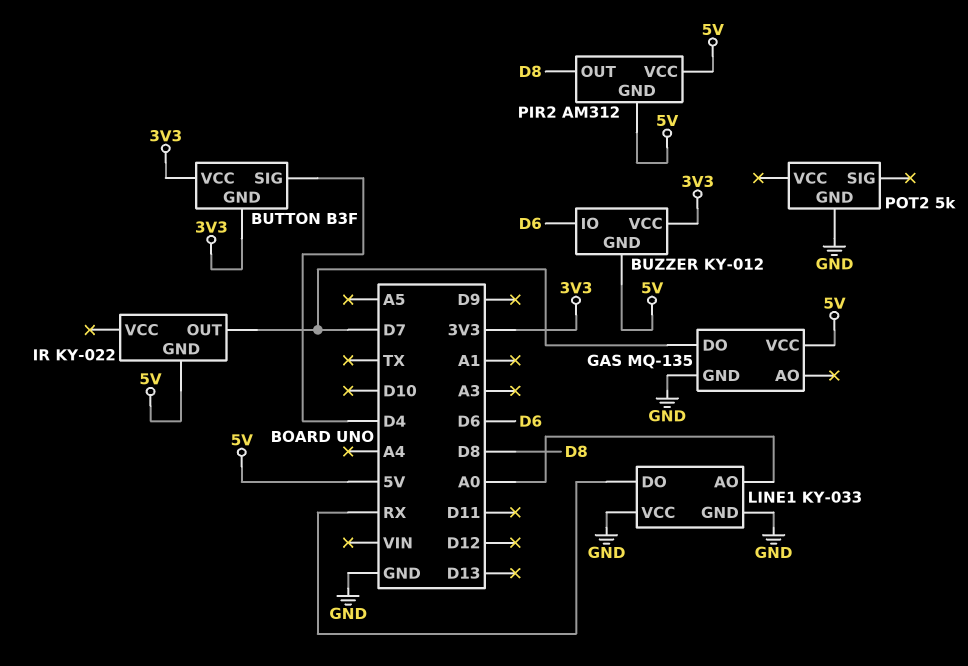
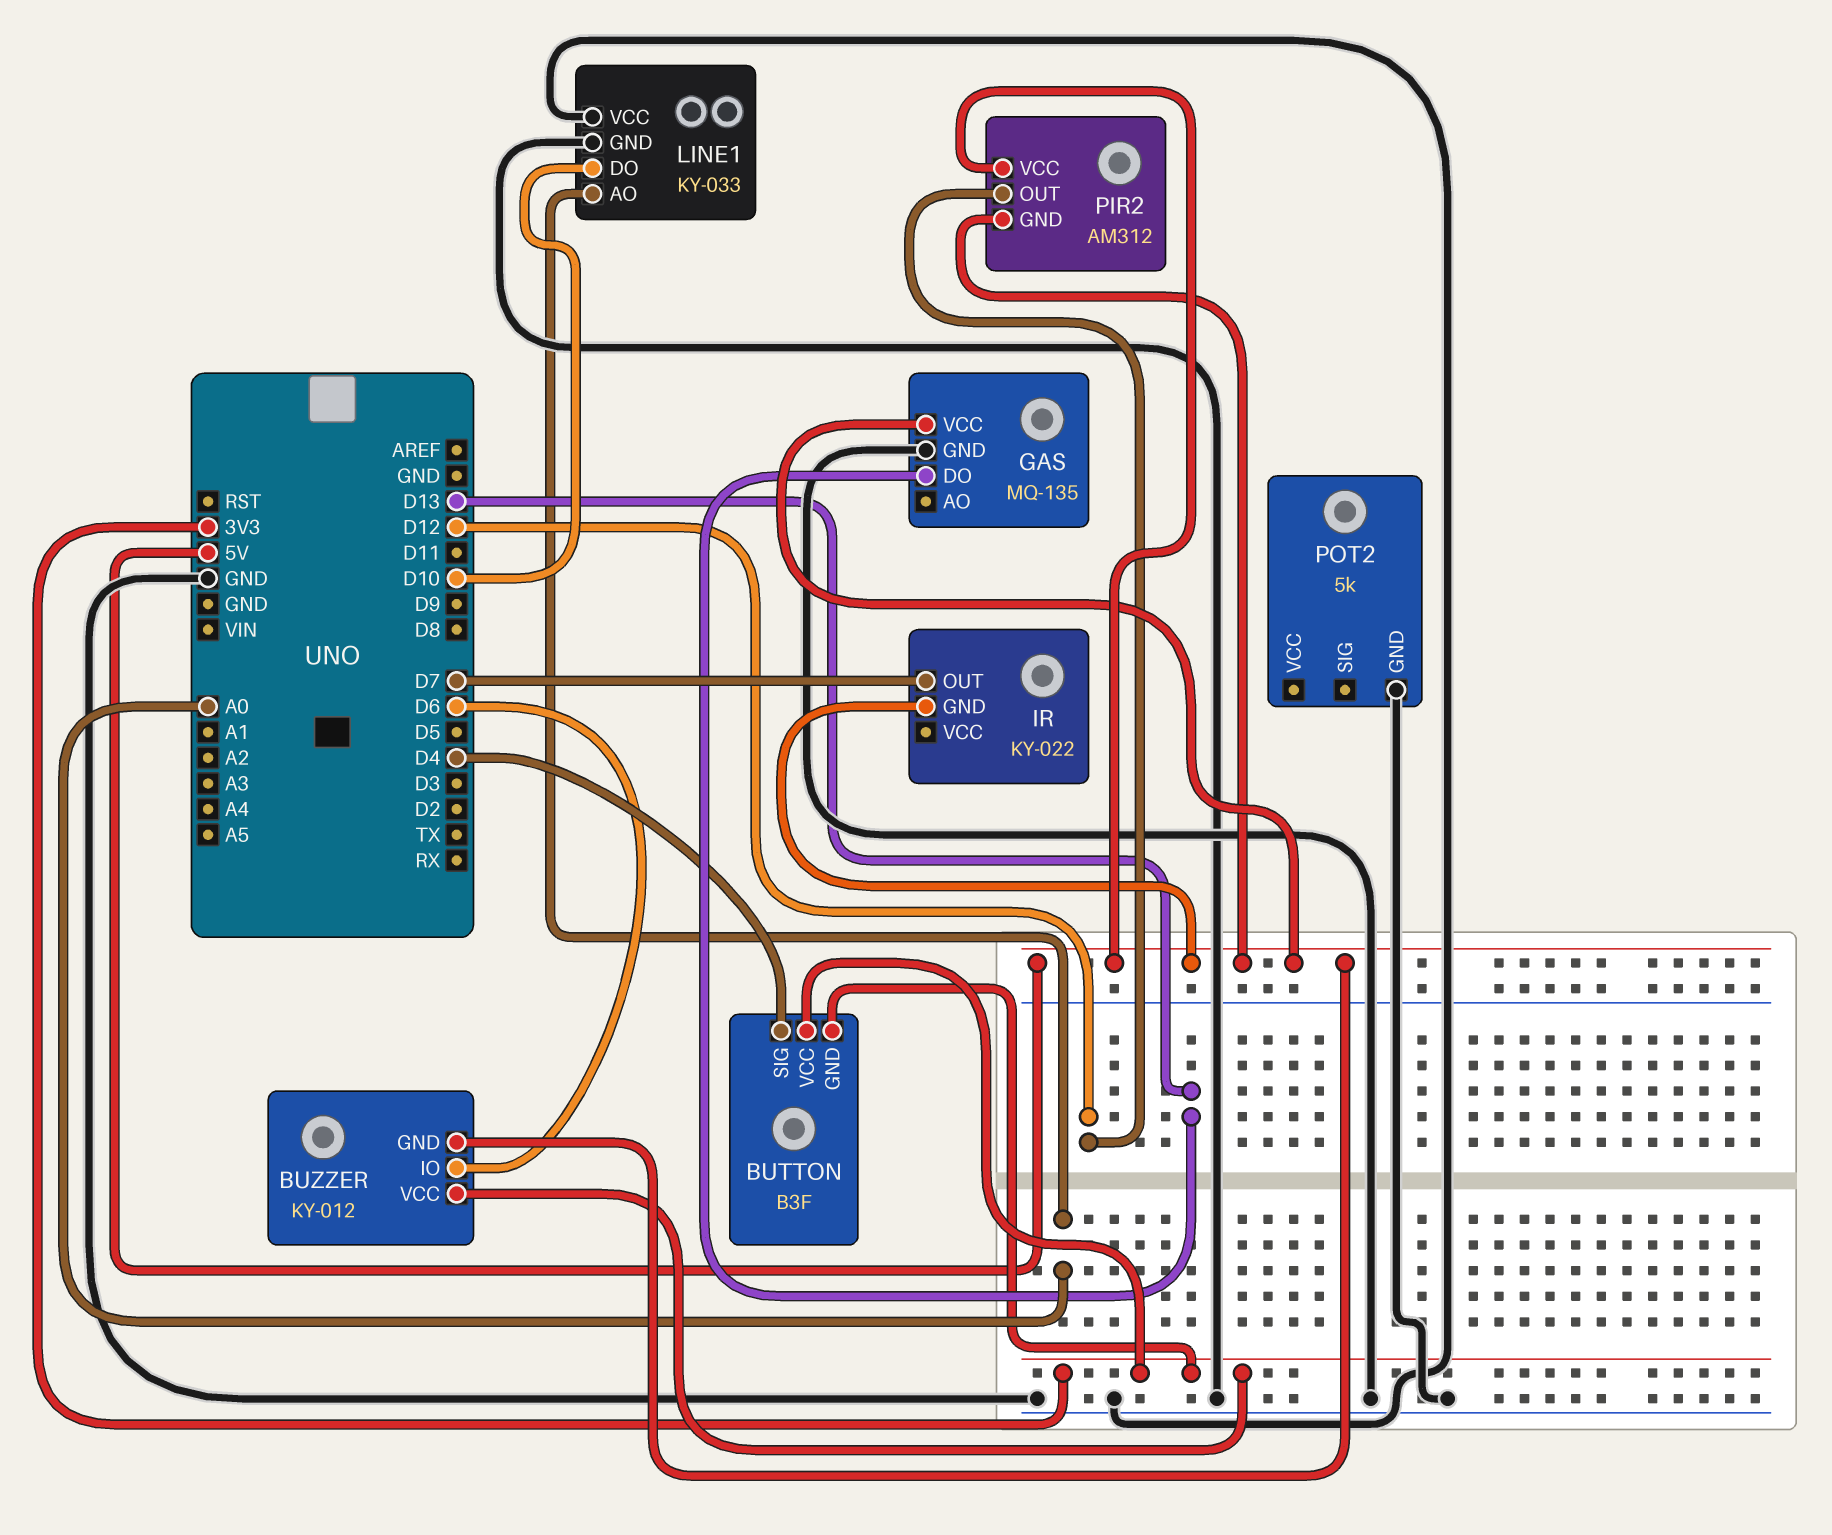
GAS pin DO: D7 -> D13
LINE1 pin DO: RX -> D10
PIR2 pin OUT: D8 -> D12

